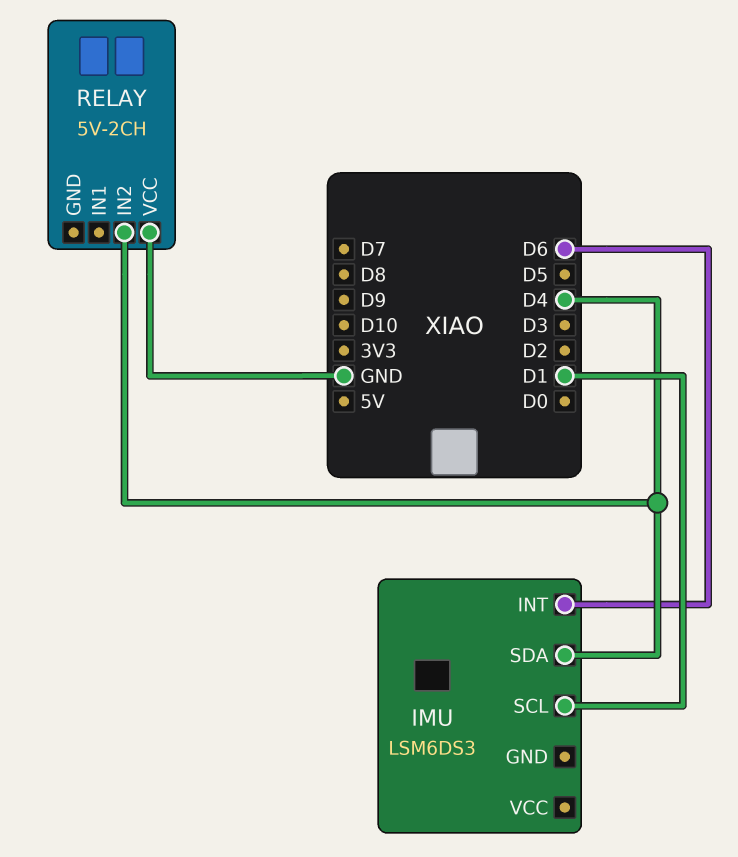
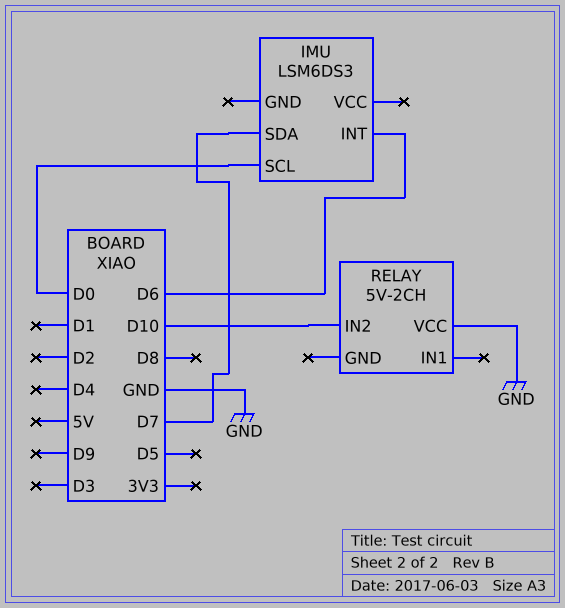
IMU pin SCL: D1 -> D0
IMU pin SDA: D4 -> D7
RELAY pin IN2: D4 -> D10

